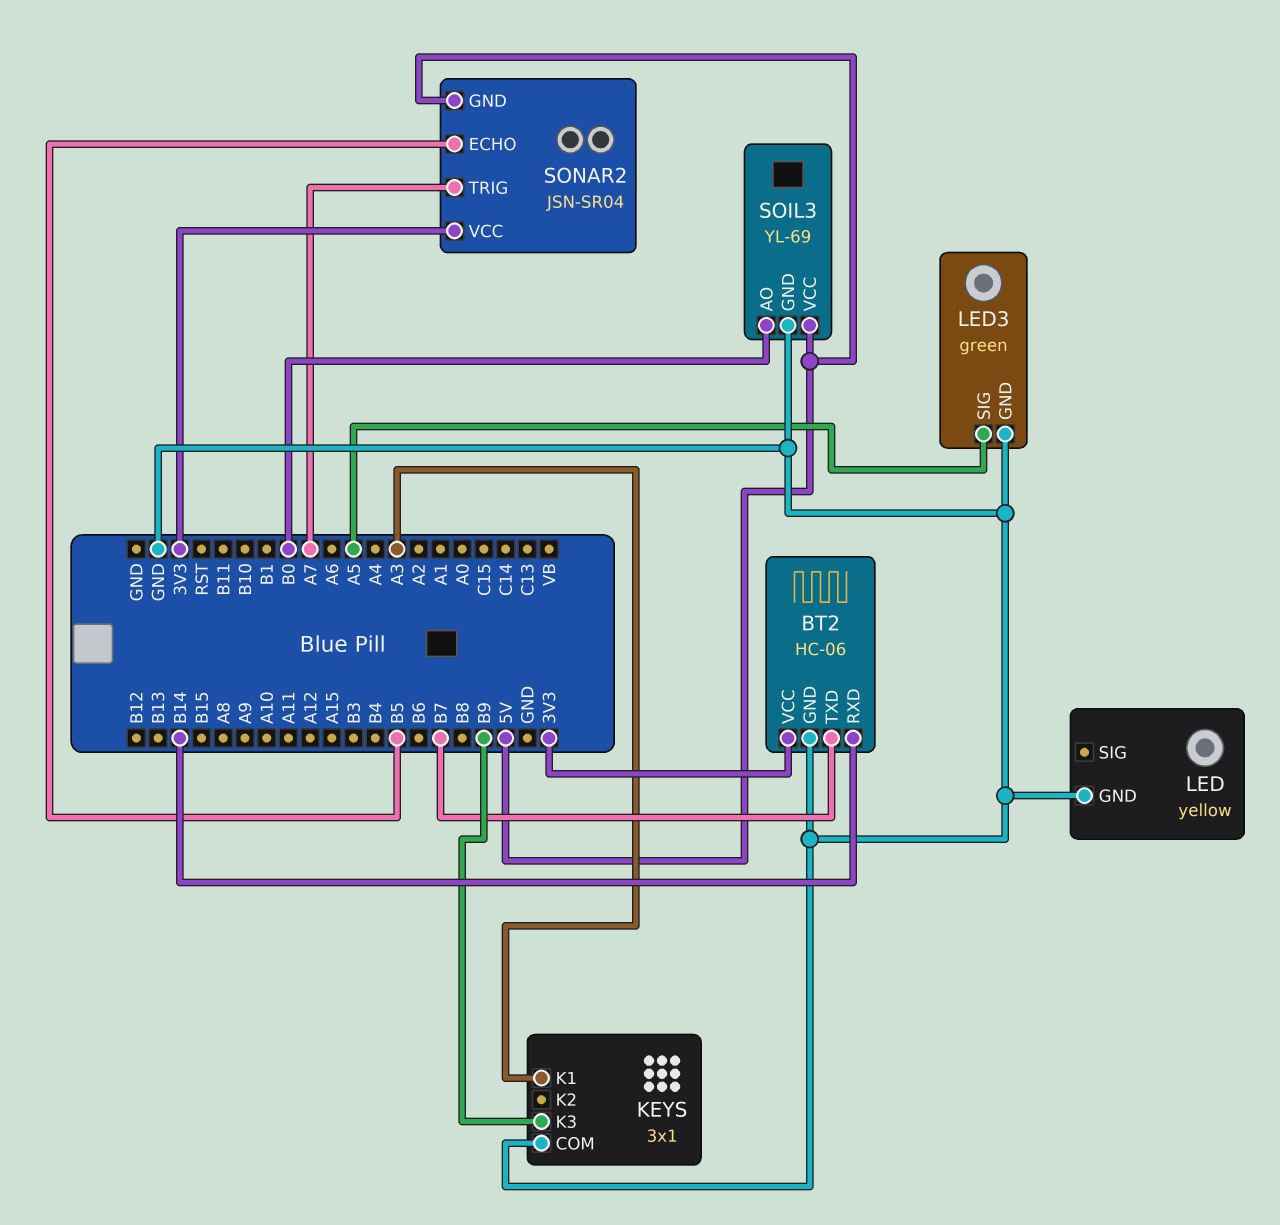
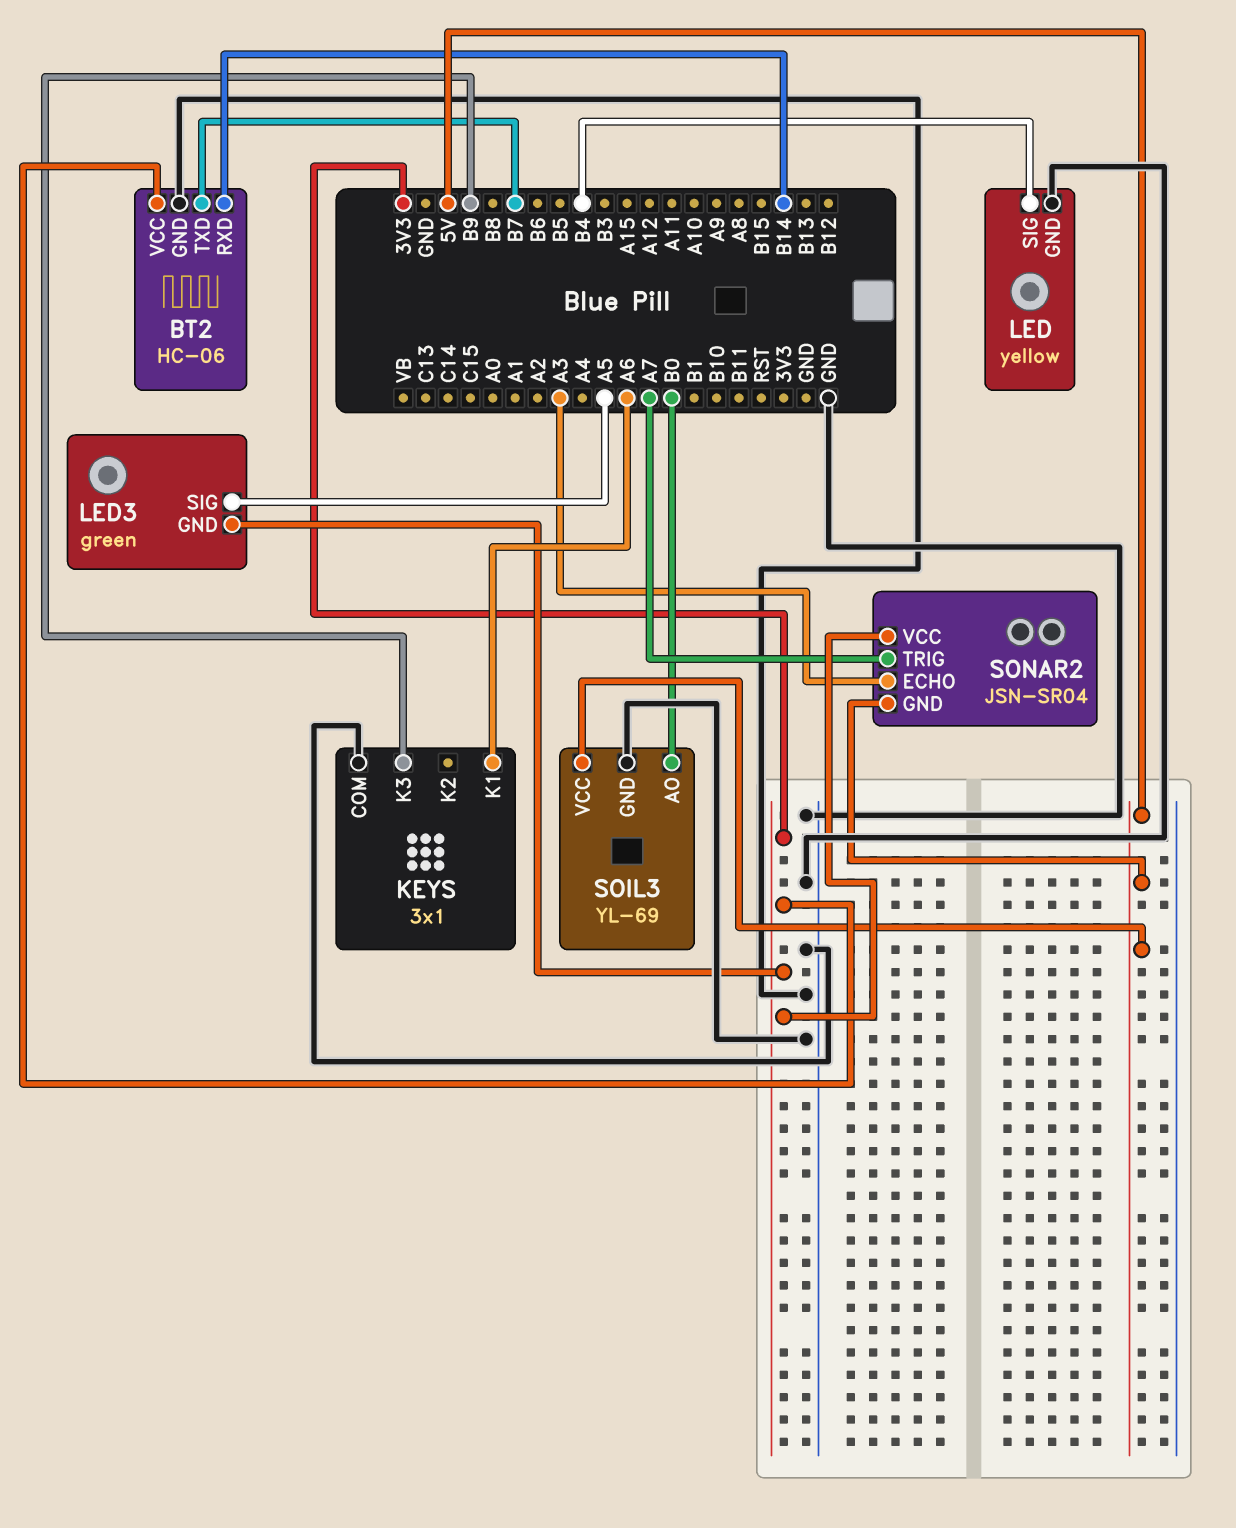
KEYS pin K1: A3 -> A6
LED pin SIG: none -> B4
LED3 pin GND: GND -> 3V3
SONAR2 pin ECHO: B5 -> A3

